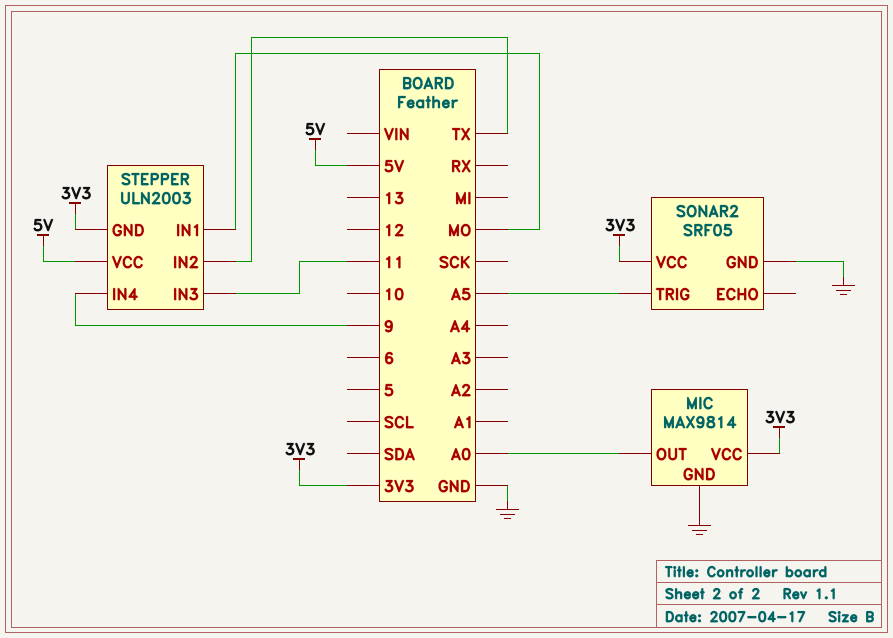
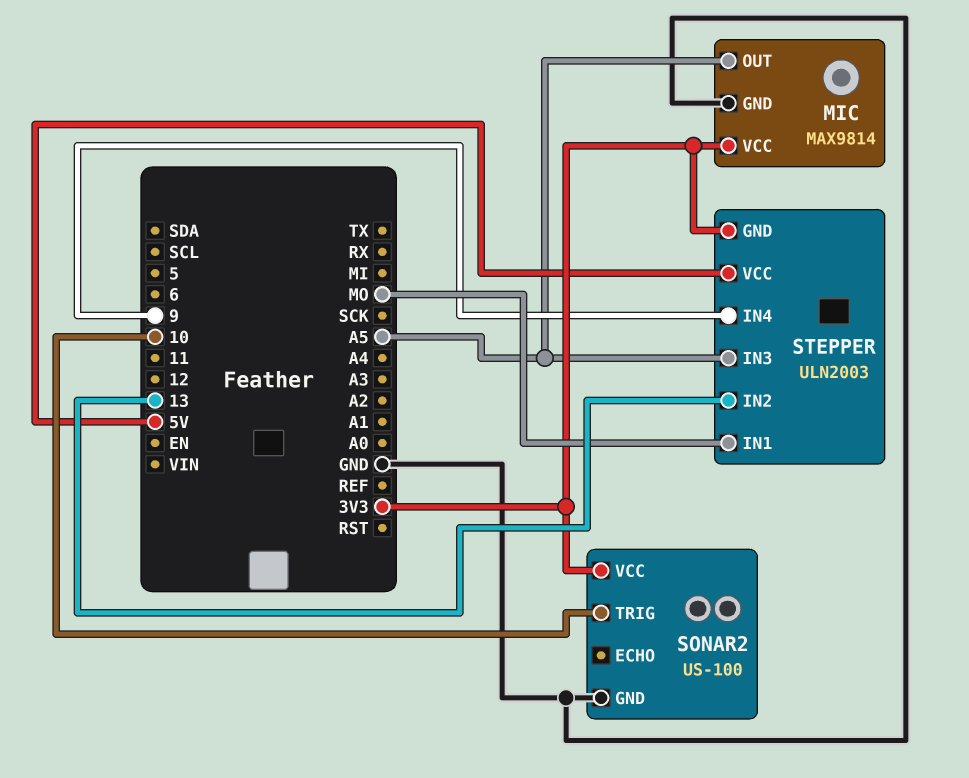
MIC pin OUT: A0 -> A5
SONAR2: SRF05 -> US-100
SONAR2 pin TRIG: A5 -> 10
STEPPER pin IN2: TX -> 13
STEPPER pin IN3: 11 -> A5

